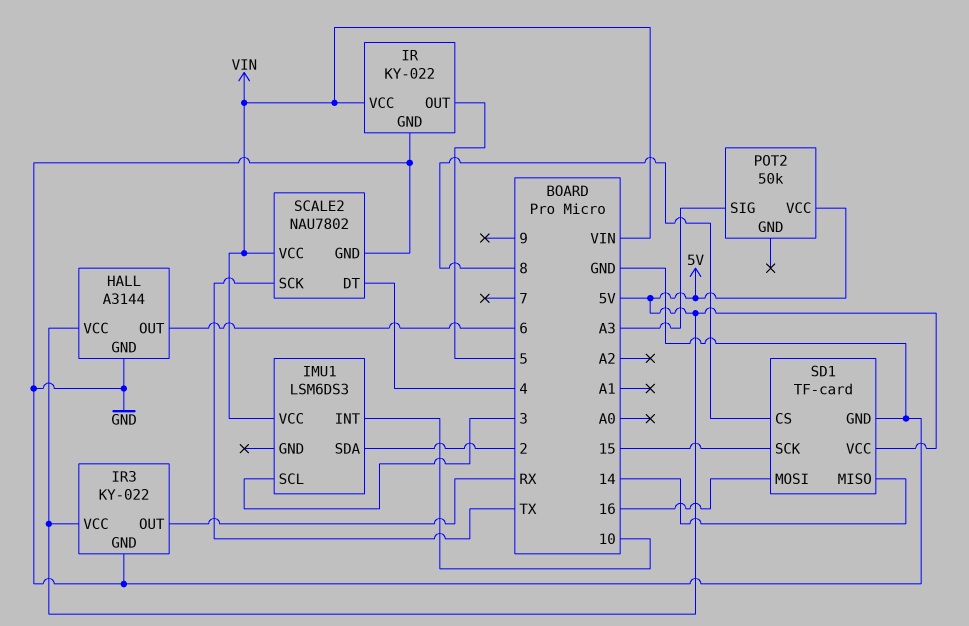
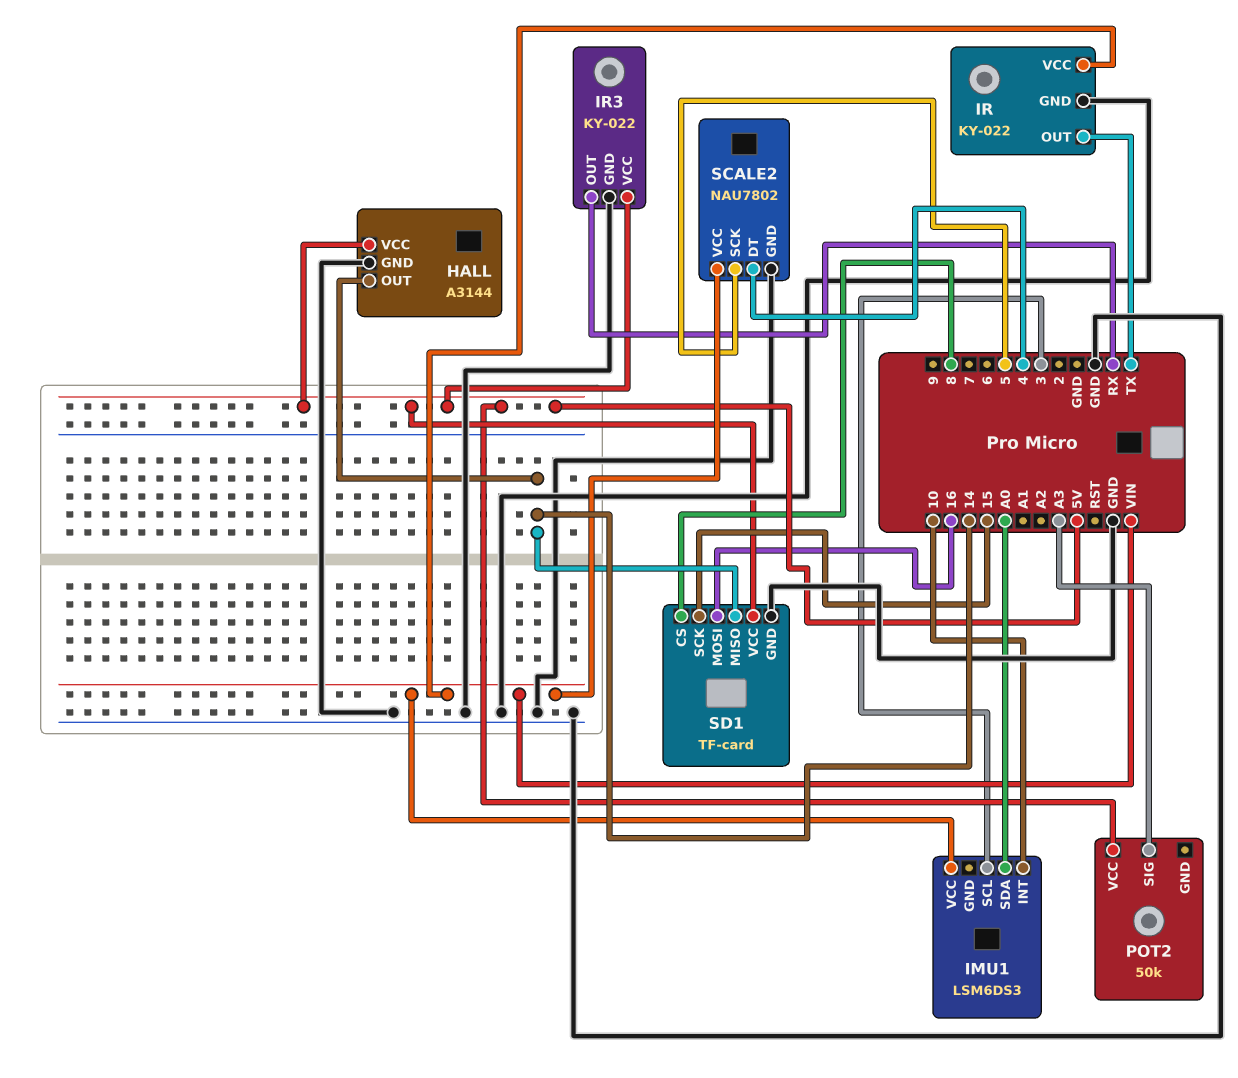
HALL pin OUT: 6 -> 14
IMU1 pin SDA: 2 -> A0
IR pin OUT: 5 -> TX
SCALE2 pin SCK: TX -> 5

